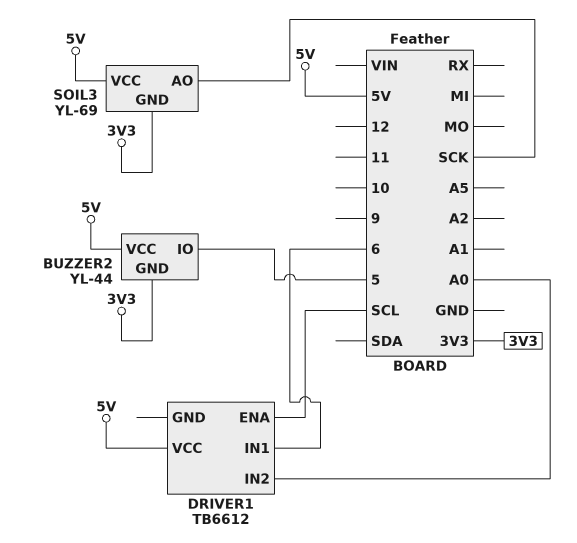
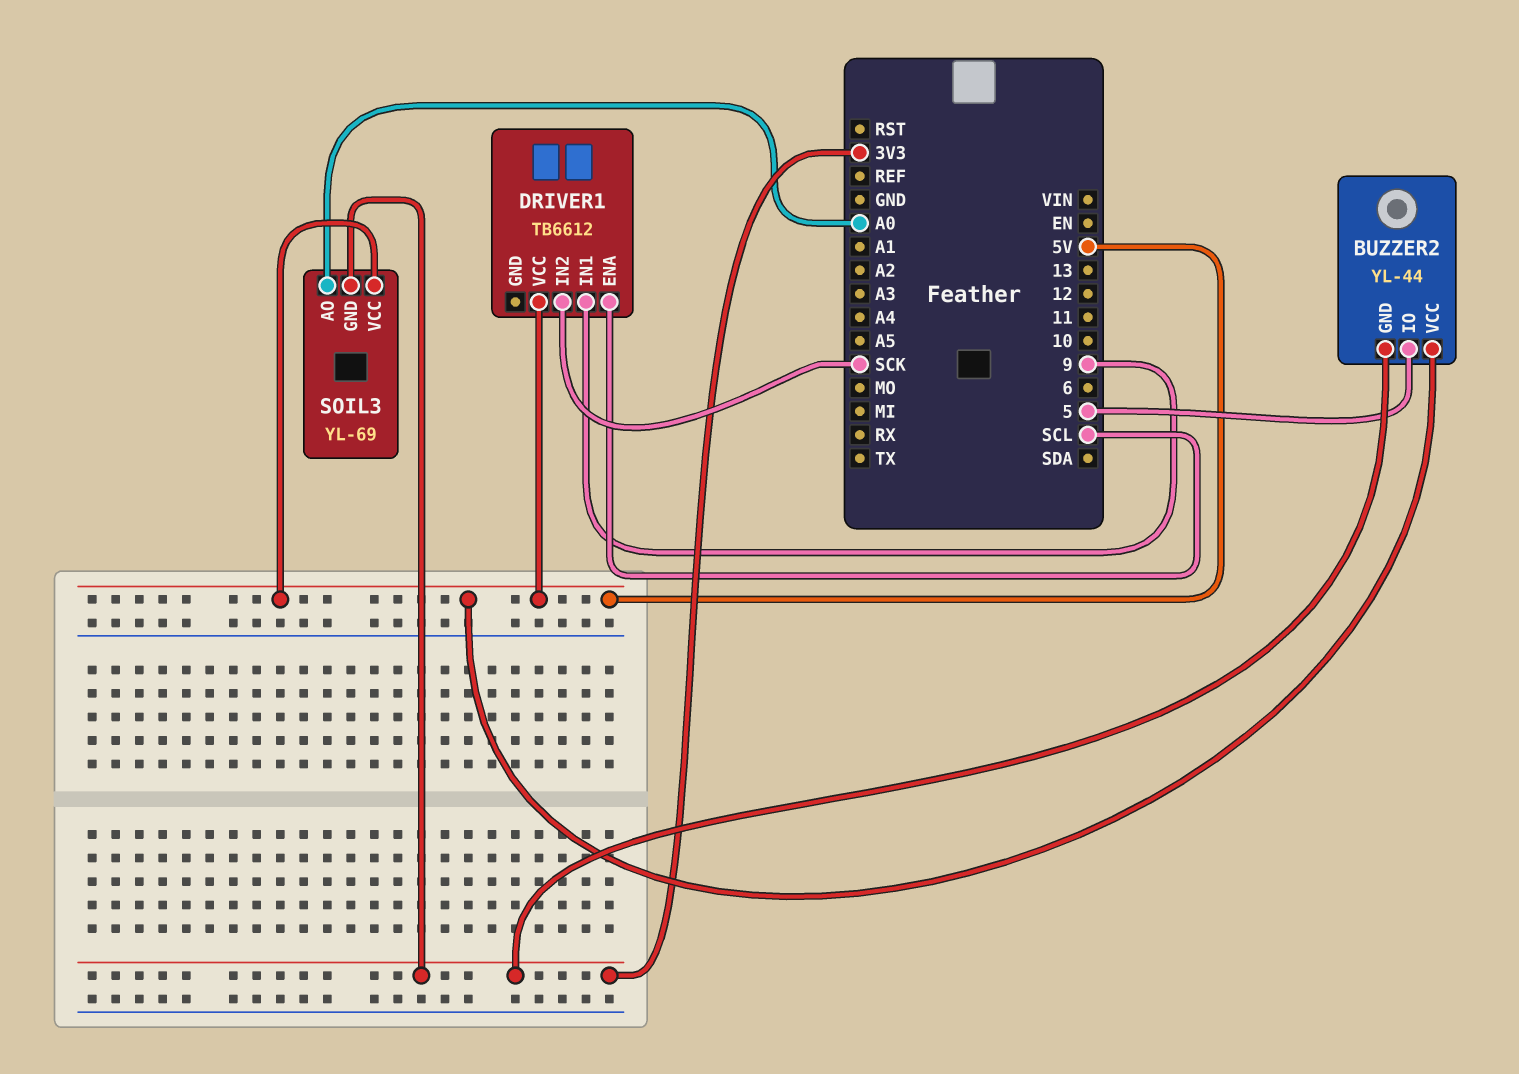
DRIVER1 pin IN1: 6 -> 9
DRIVER1 pin IN2: A0 -> SCK
SOIL3 pin AO: SCK -> A0

